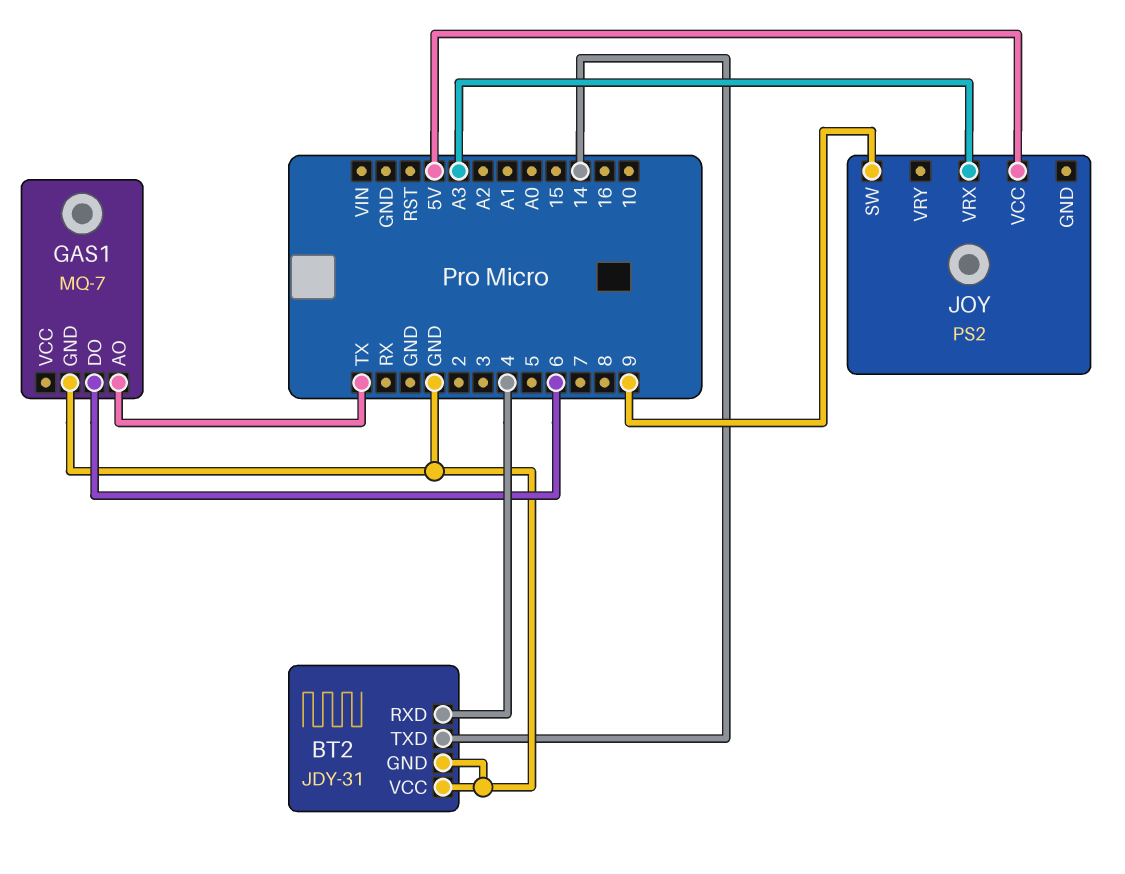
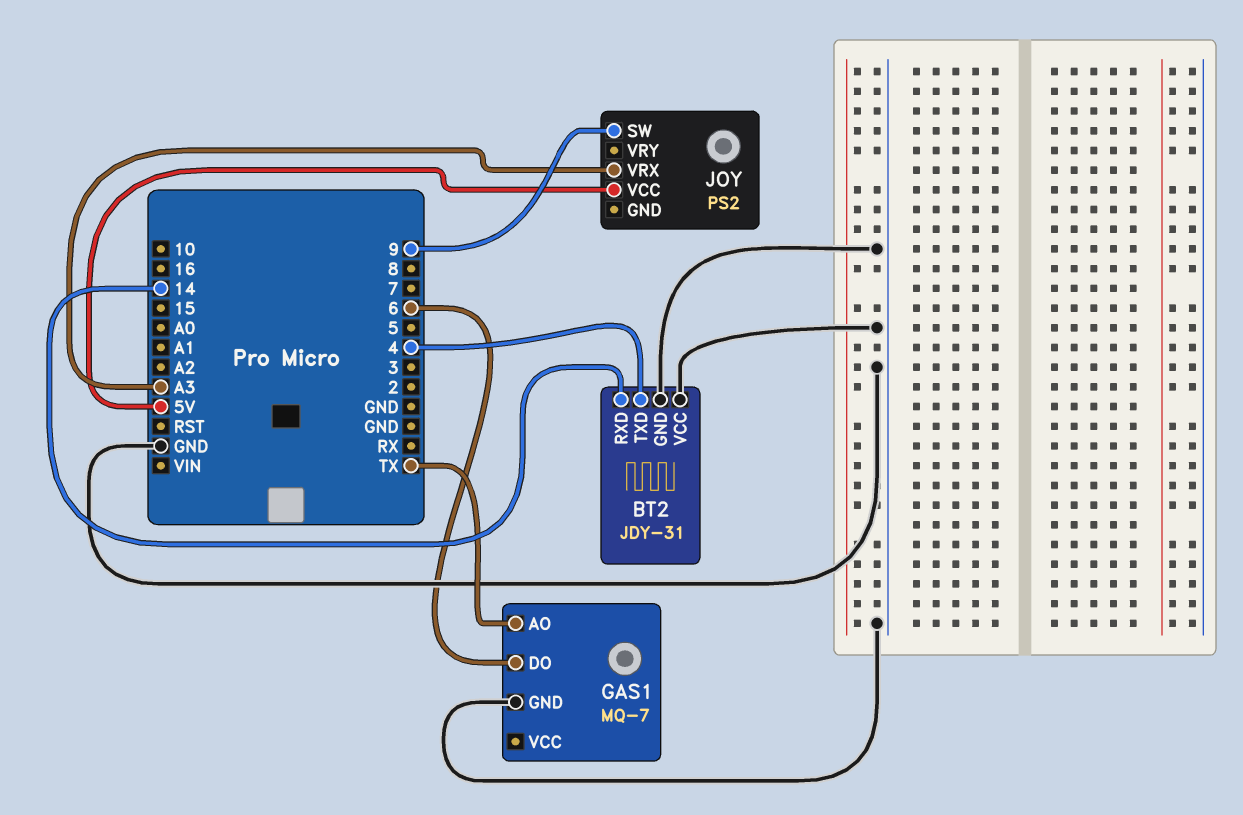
BT2 pin RXD: 4 -> 14
BT2 pin TXD: 14 -> 4

